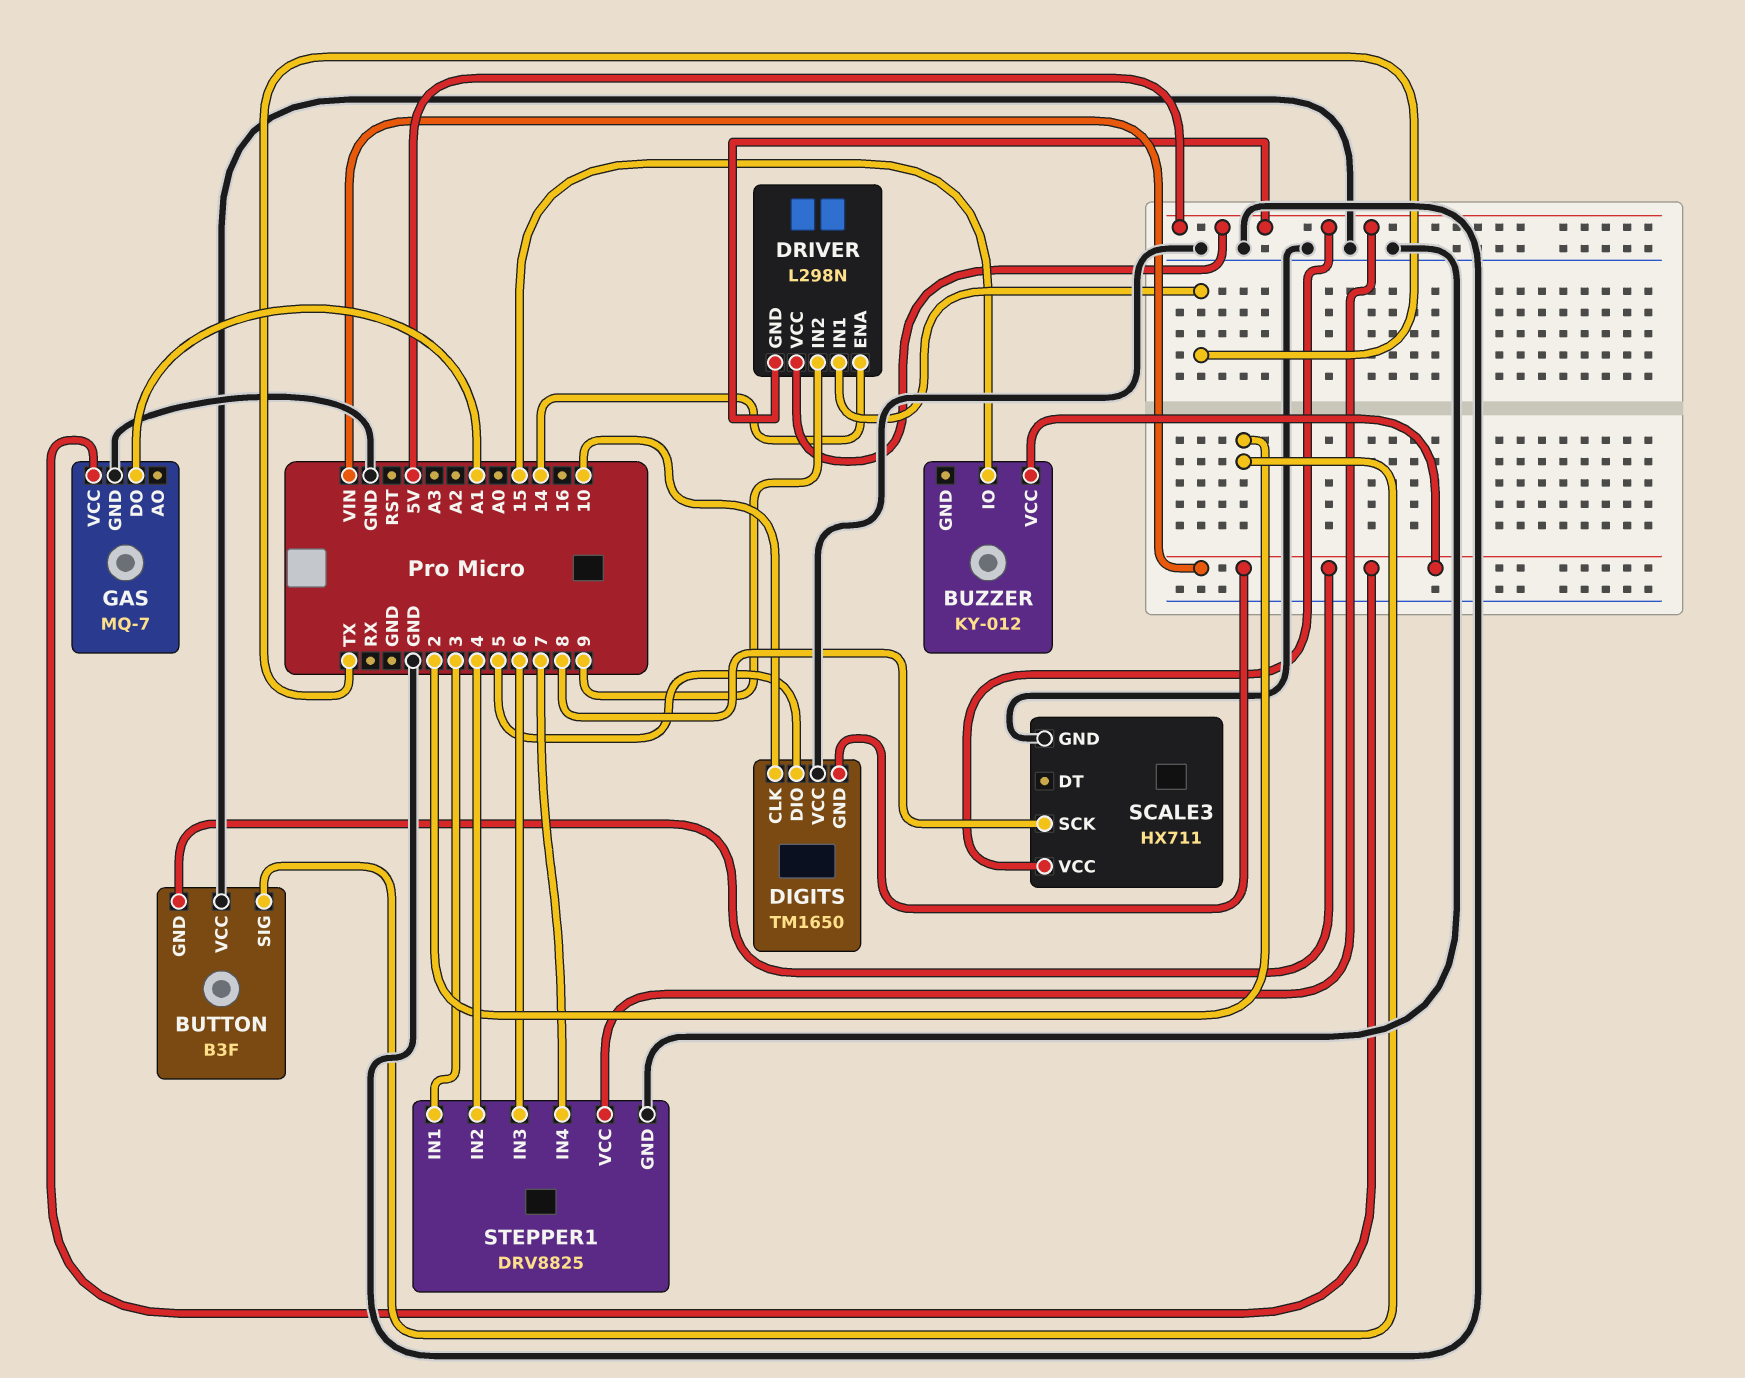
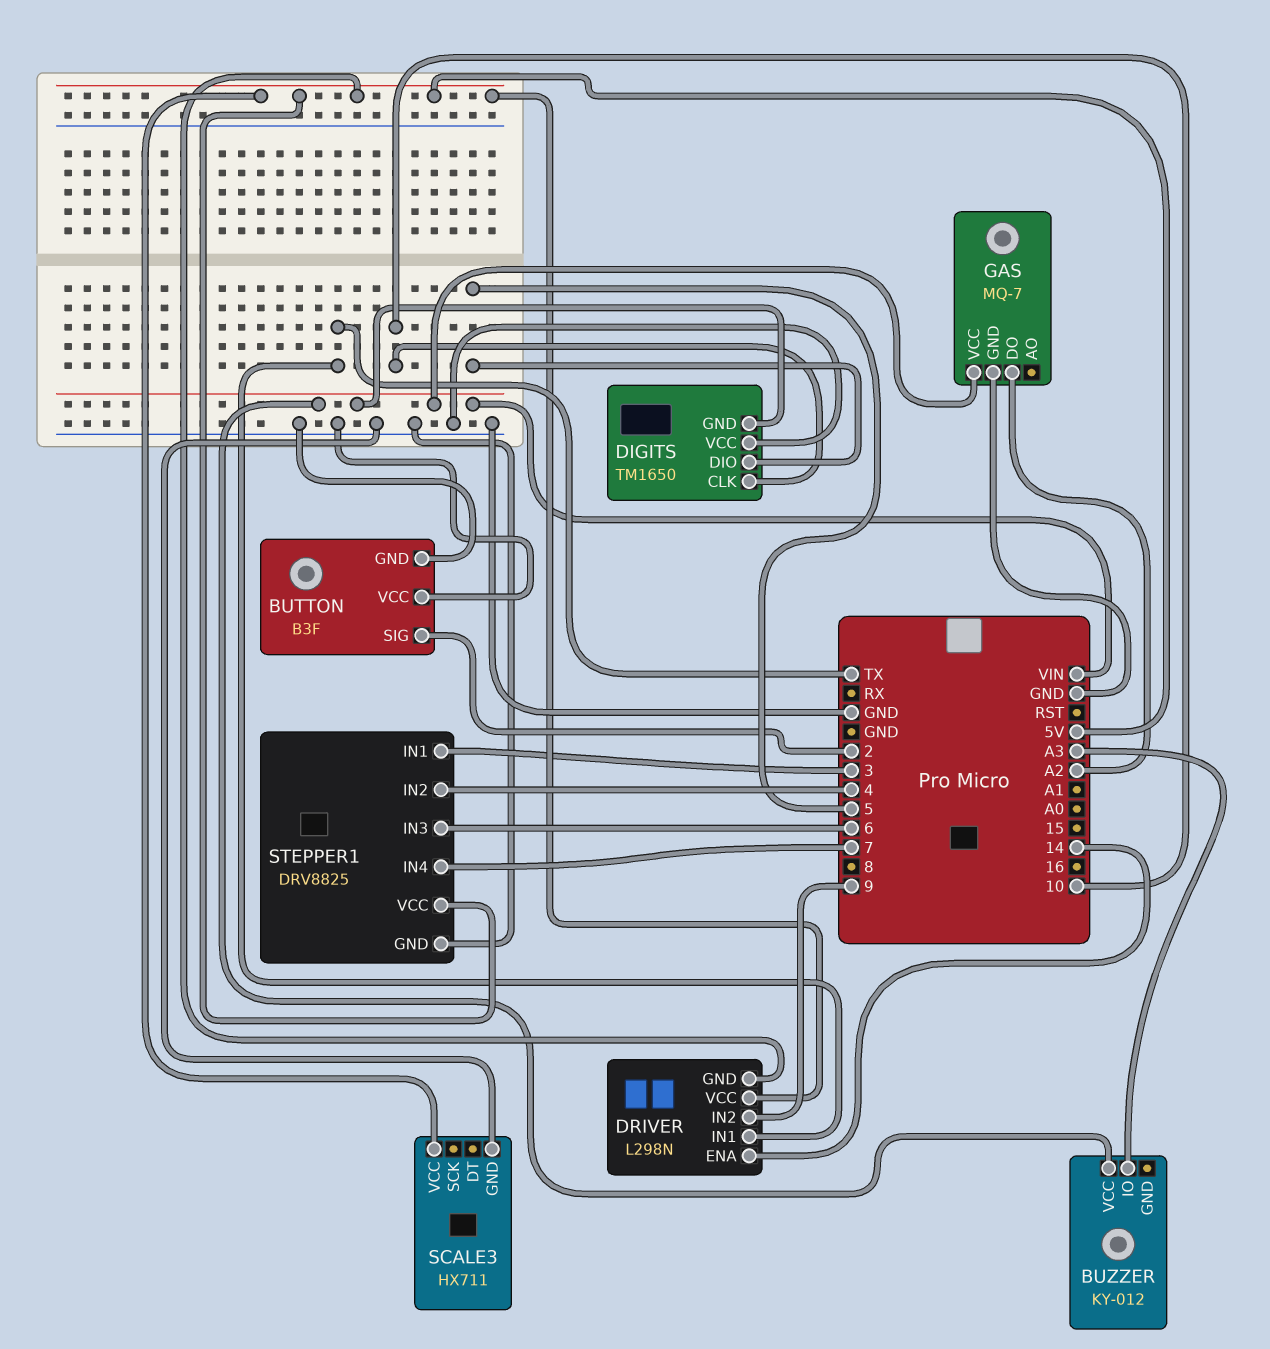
BUTTON pin GND: VIN -> GND
BUZZER pin IO: 15 -> A3
GAS pin DO: A1 -> A2
SCALE3 pin SCK: 8 -> none

